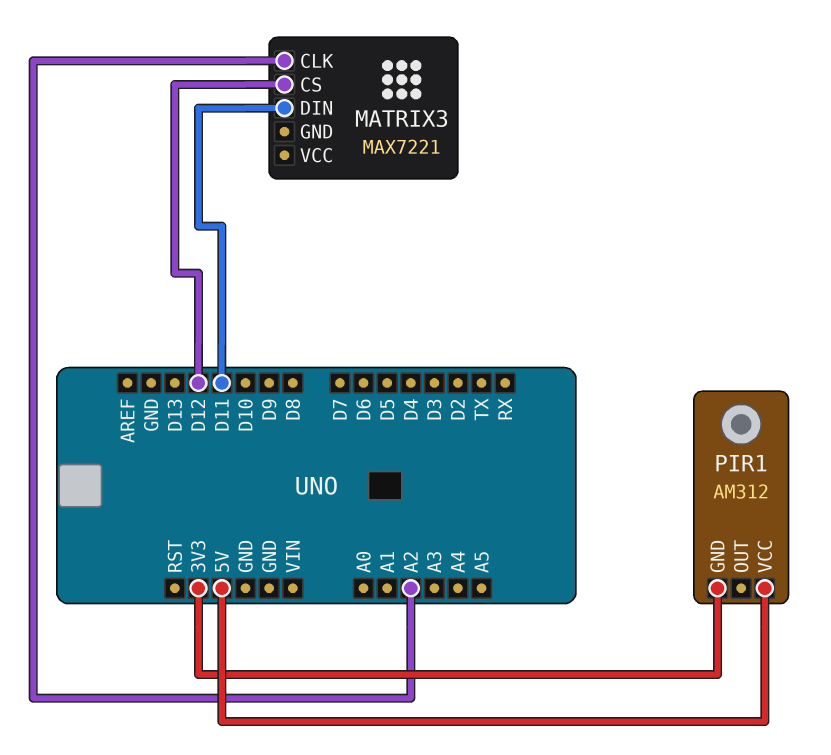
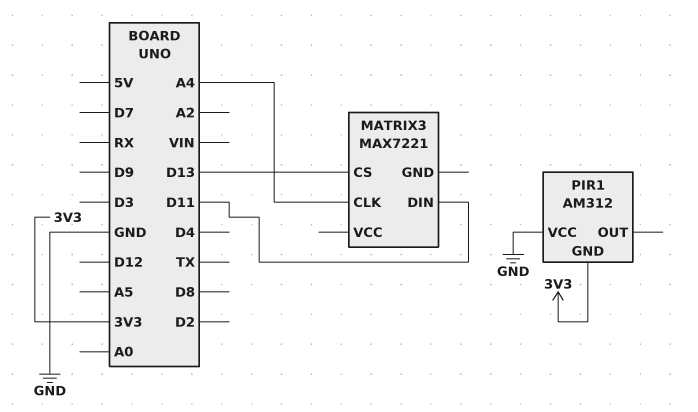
MATRIX3 pin CLK: A2 -> A4
MATRIX3 pin CS: D12 -> D13
PIR1 pin VCC: 5V -> GND

